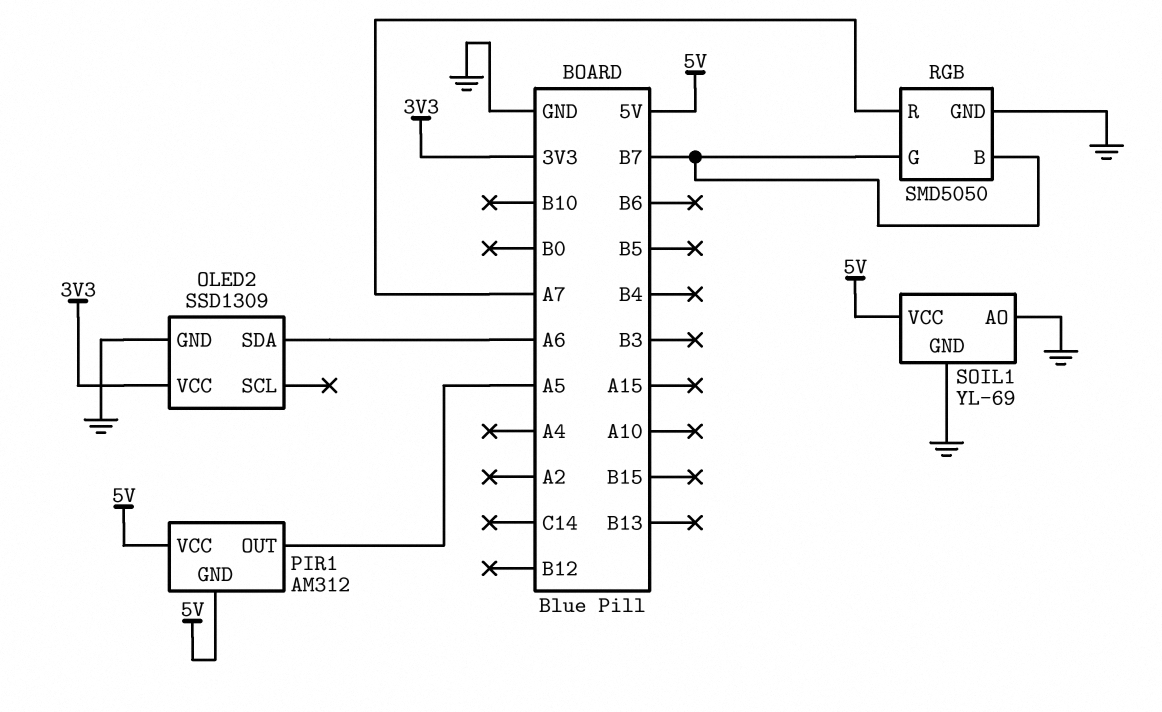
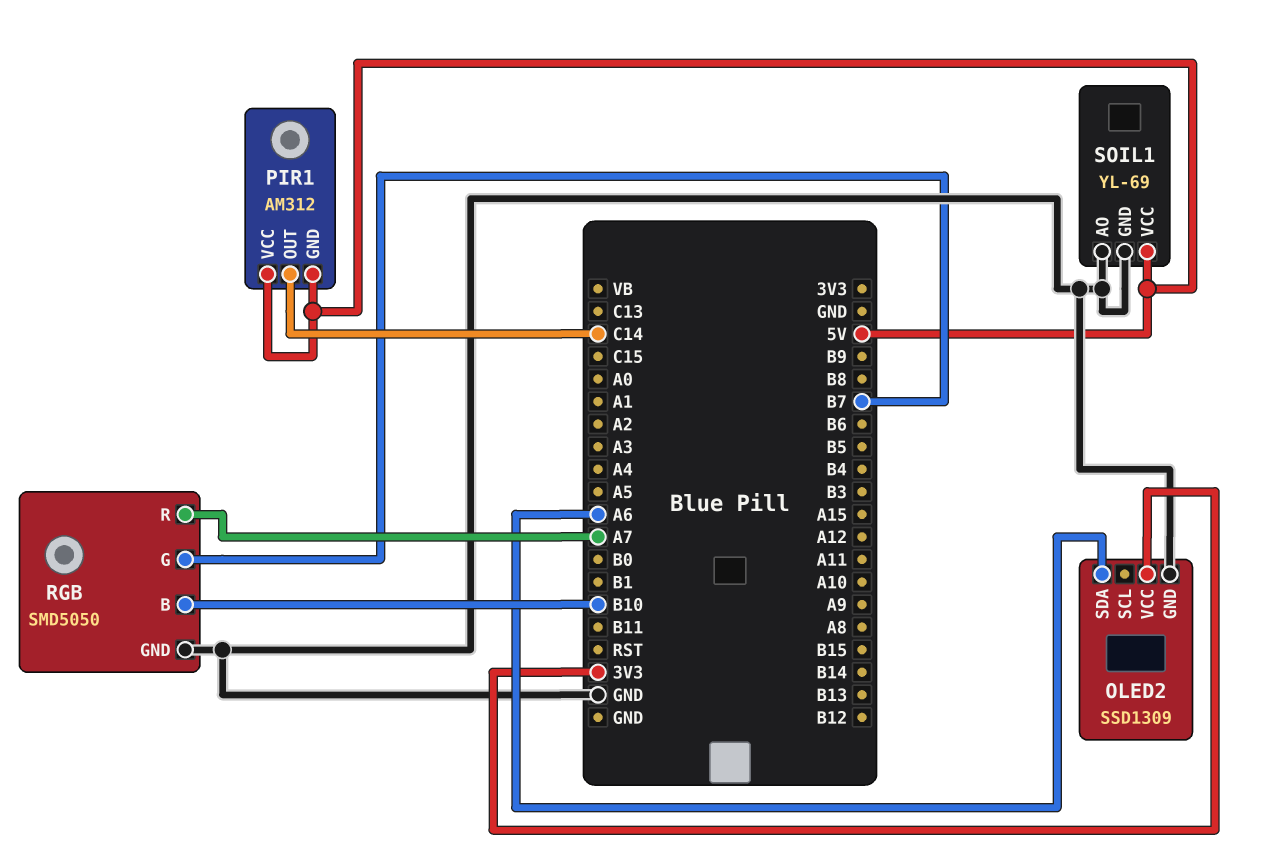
PIR1 pin OUT: A5 -> C14
RGB pin B: B7 -> B10

